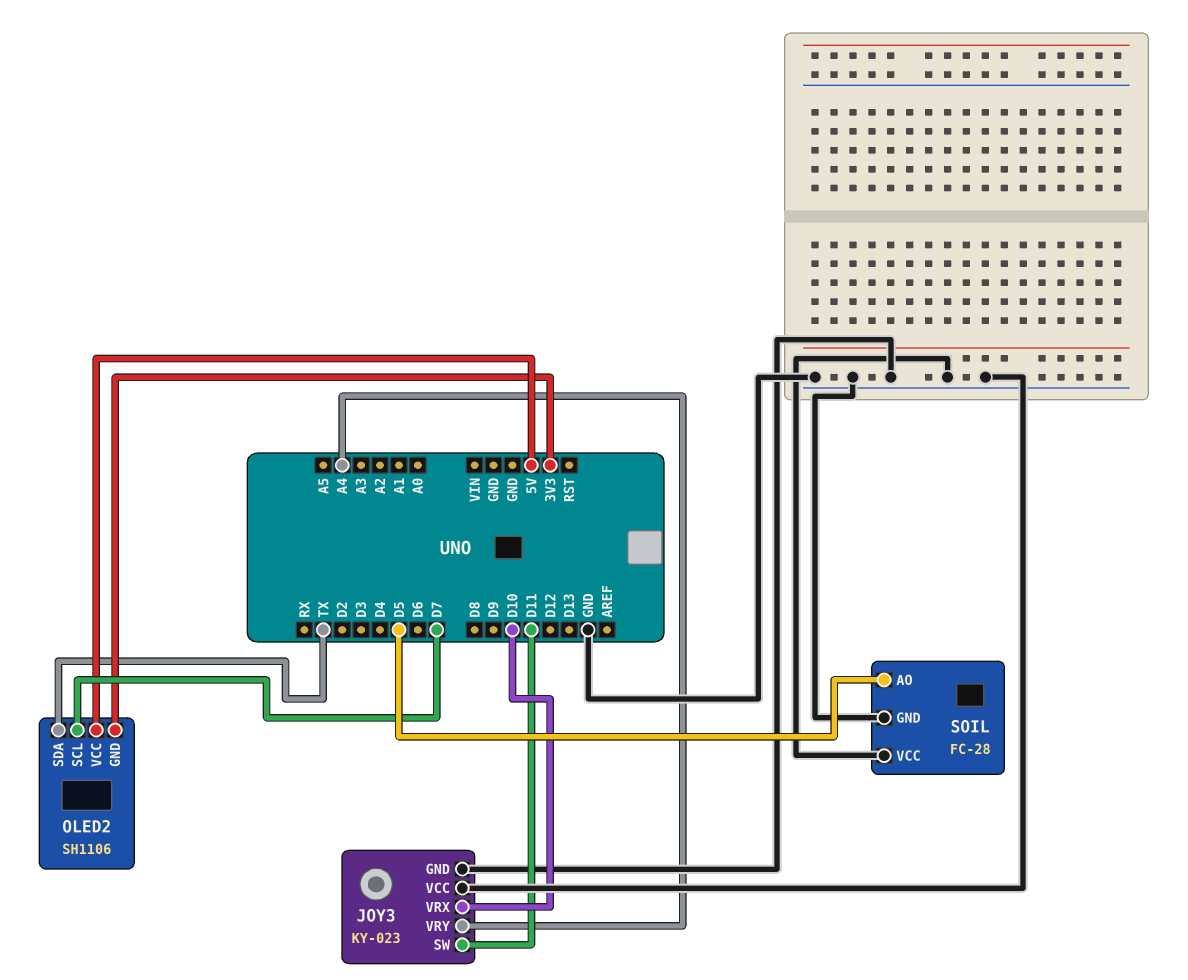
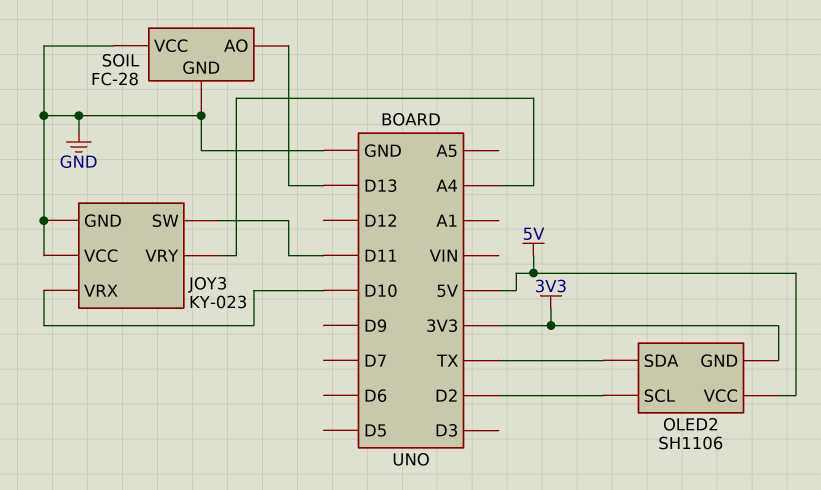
OLED2 pin SCL: D7 -> D2
SOIL pin AO: D5 -> D13

